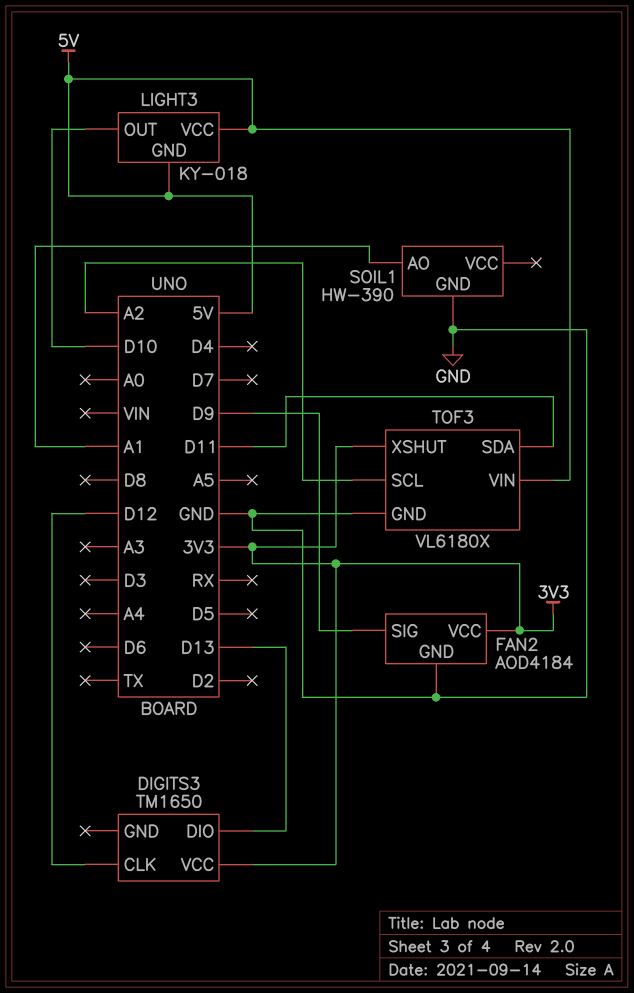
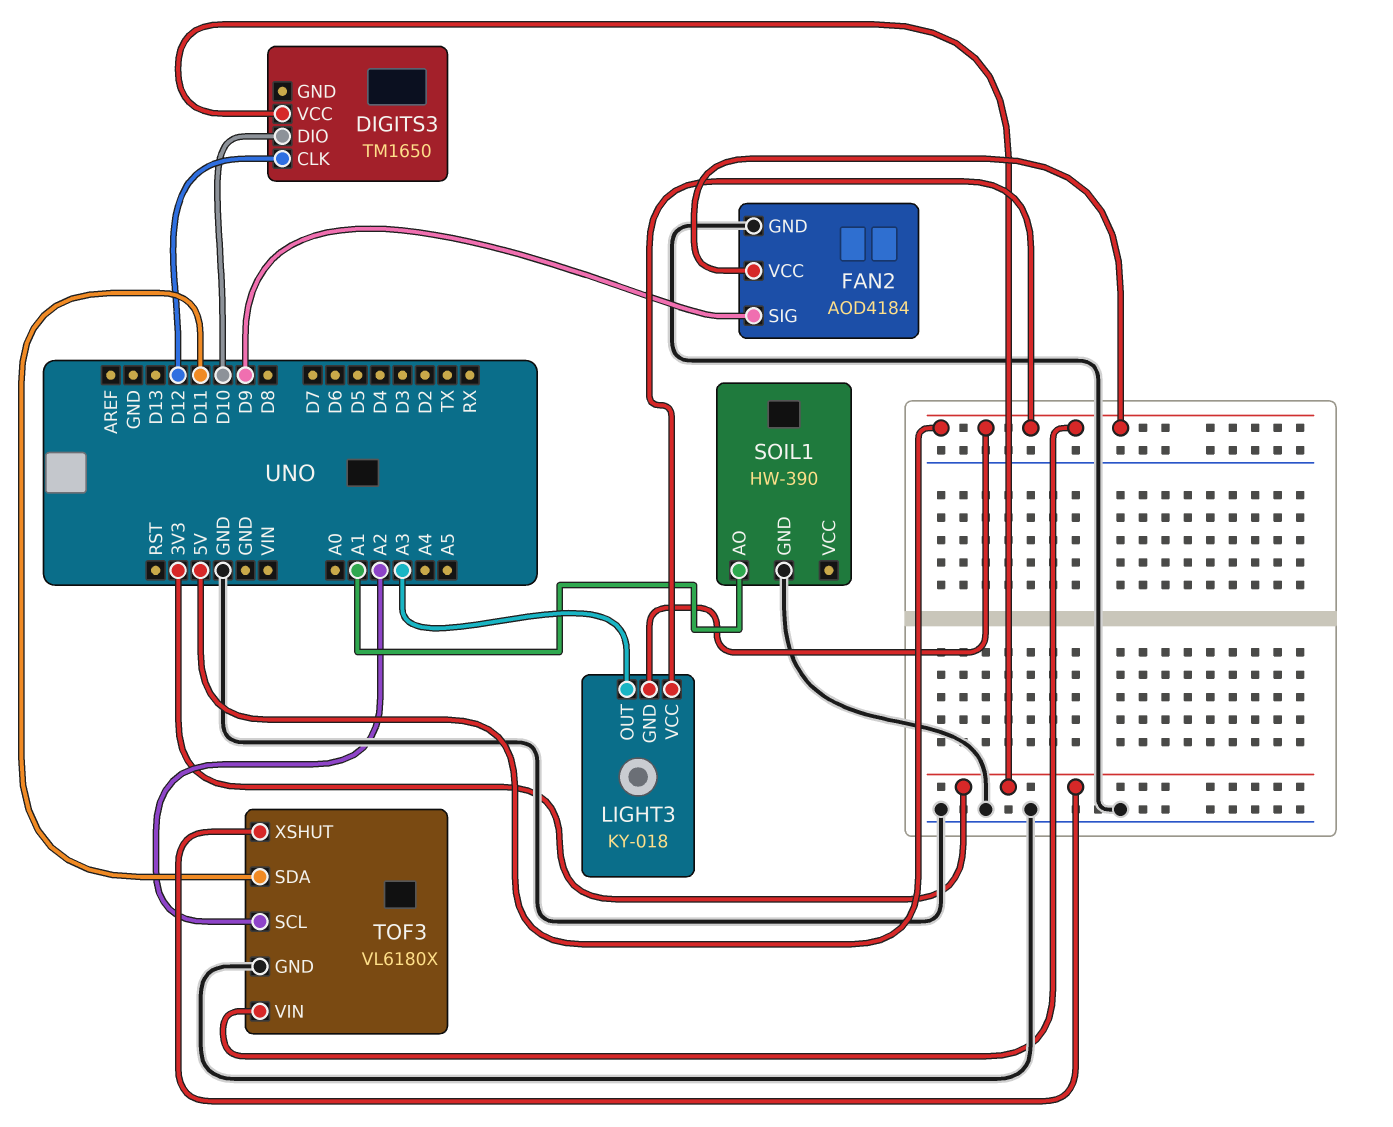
DIGITS3 pin DIO: D13 -> D10
FAN2 pin VCC: 3V3 -> 5V
LIGHT3 pin OUT: D10 -> A3

